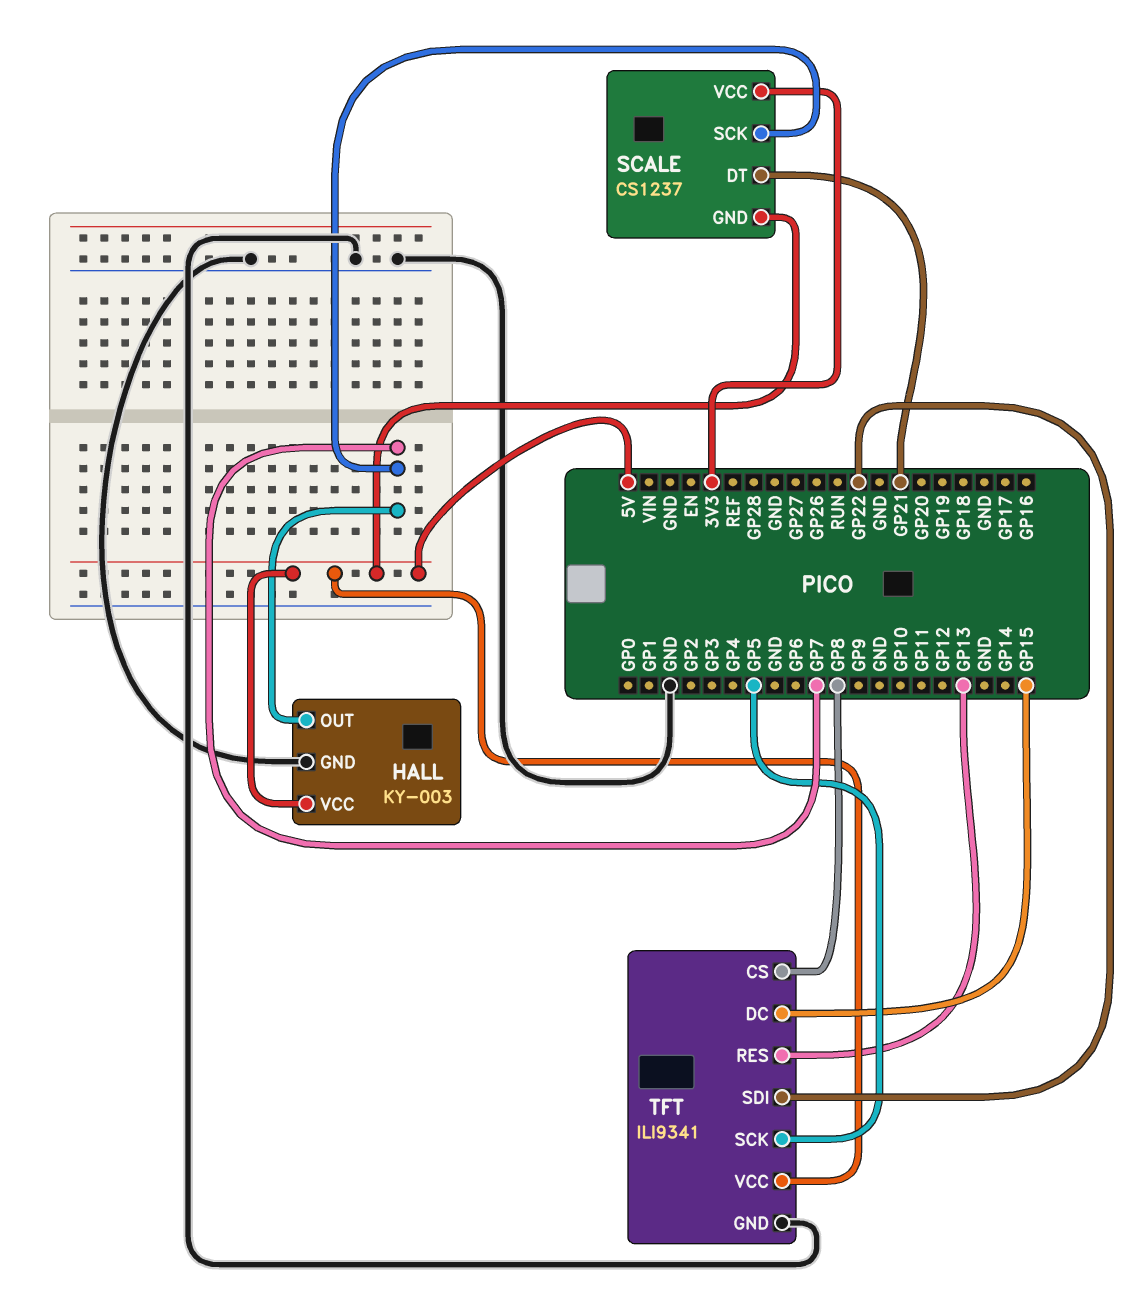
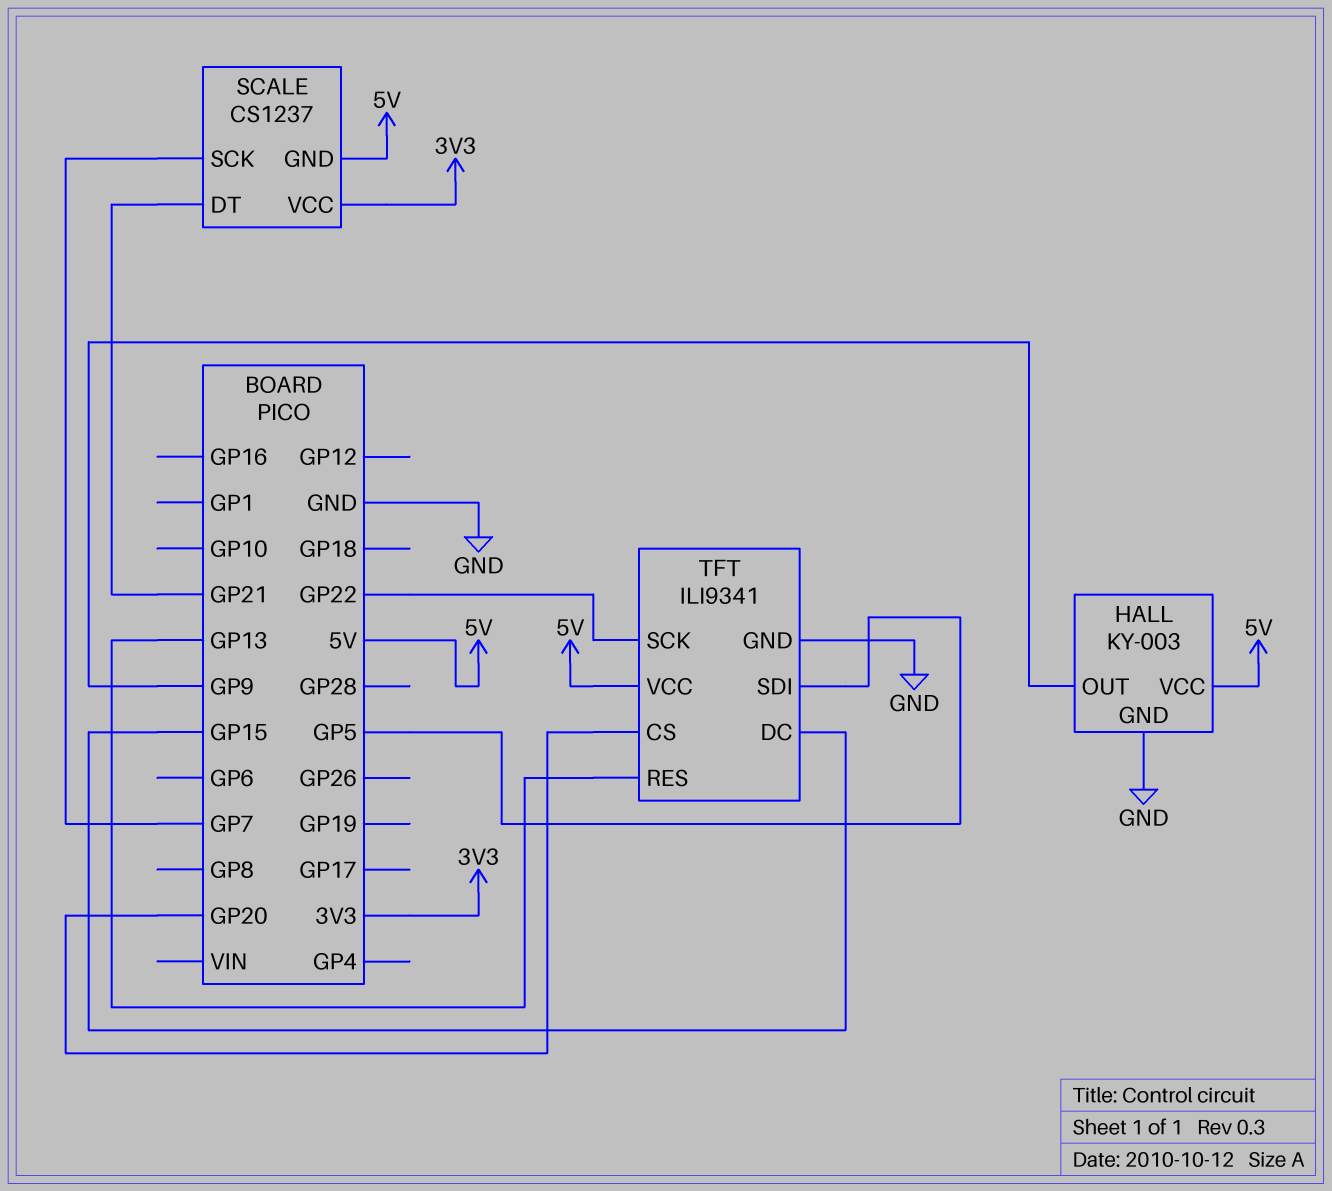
HALL pin OUT: GP7 -> GP9
TFT pin CS: GP8 -> GP20
TFT pin SCK: GP5 -> GP22
TFT pin SDI: GP22 -> GP5

